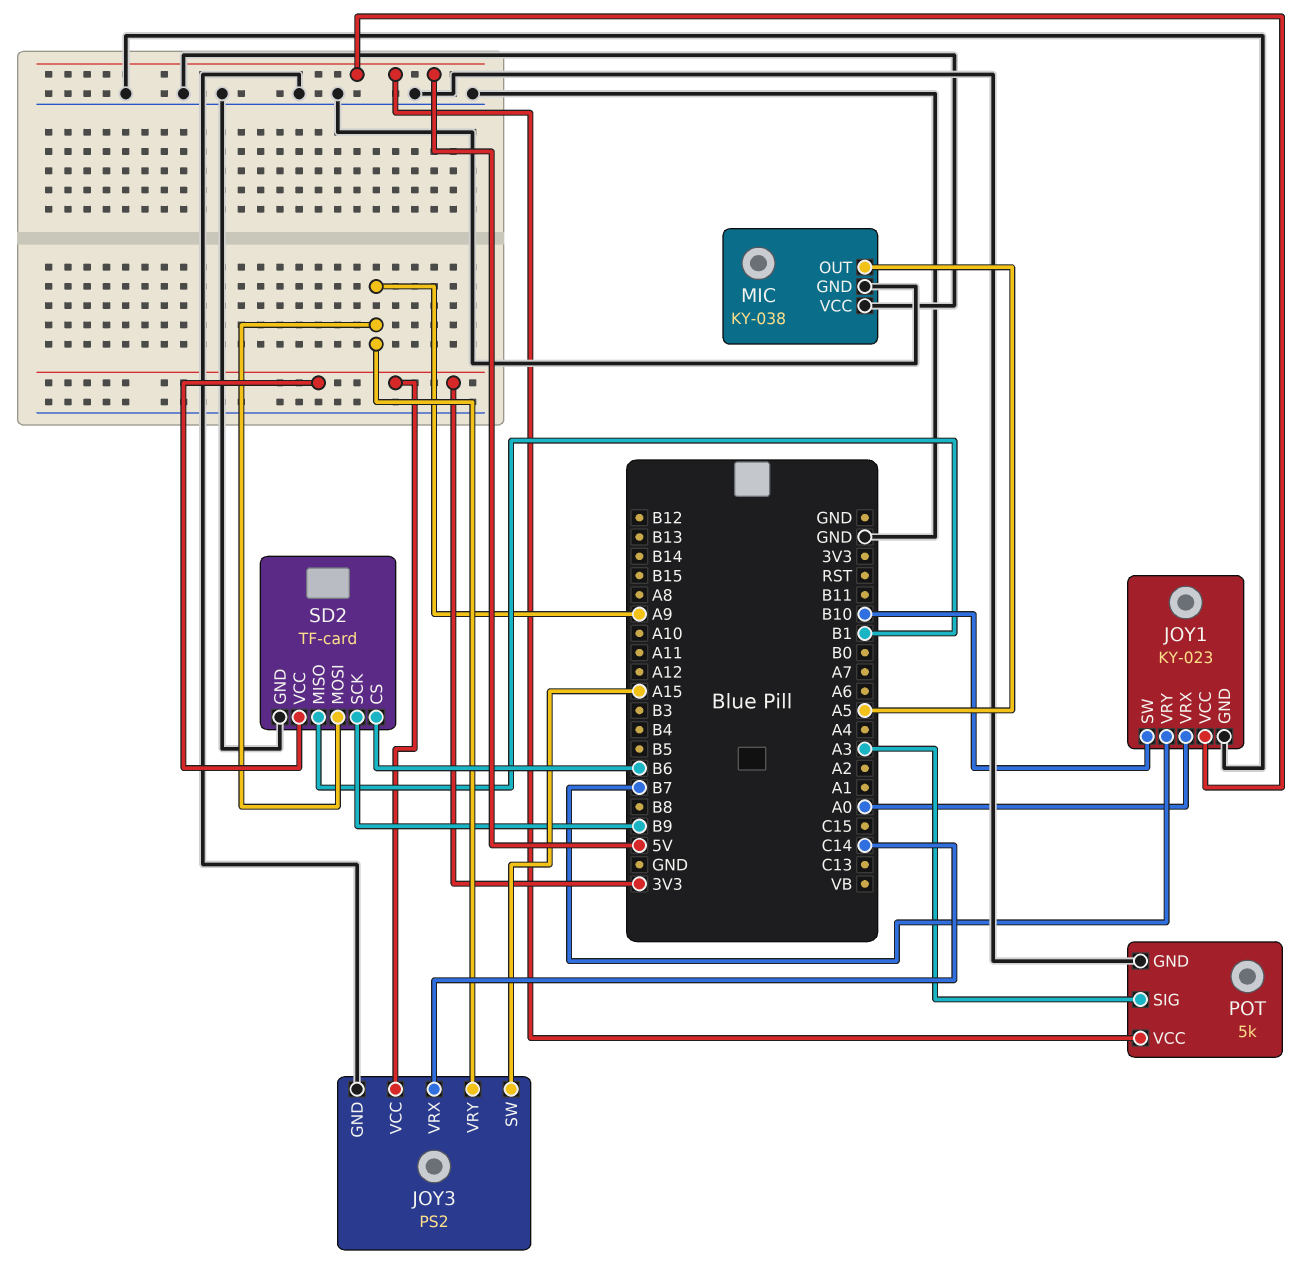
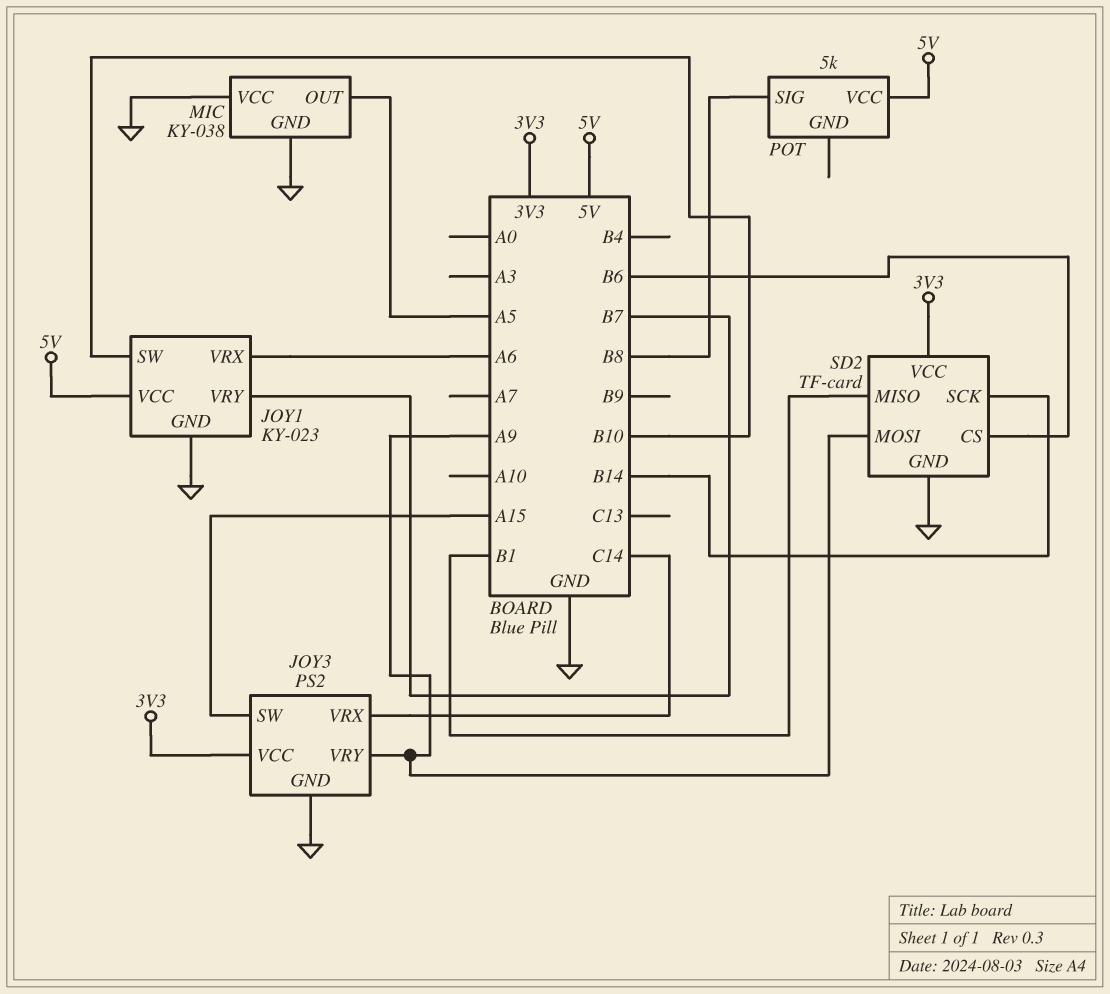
JOY1 pin VRX: A0 -> A6
POT pin GND: GND -> none
POT pin SIG: A3 -> B8
SD2 pin SCK: B9 -> B14

